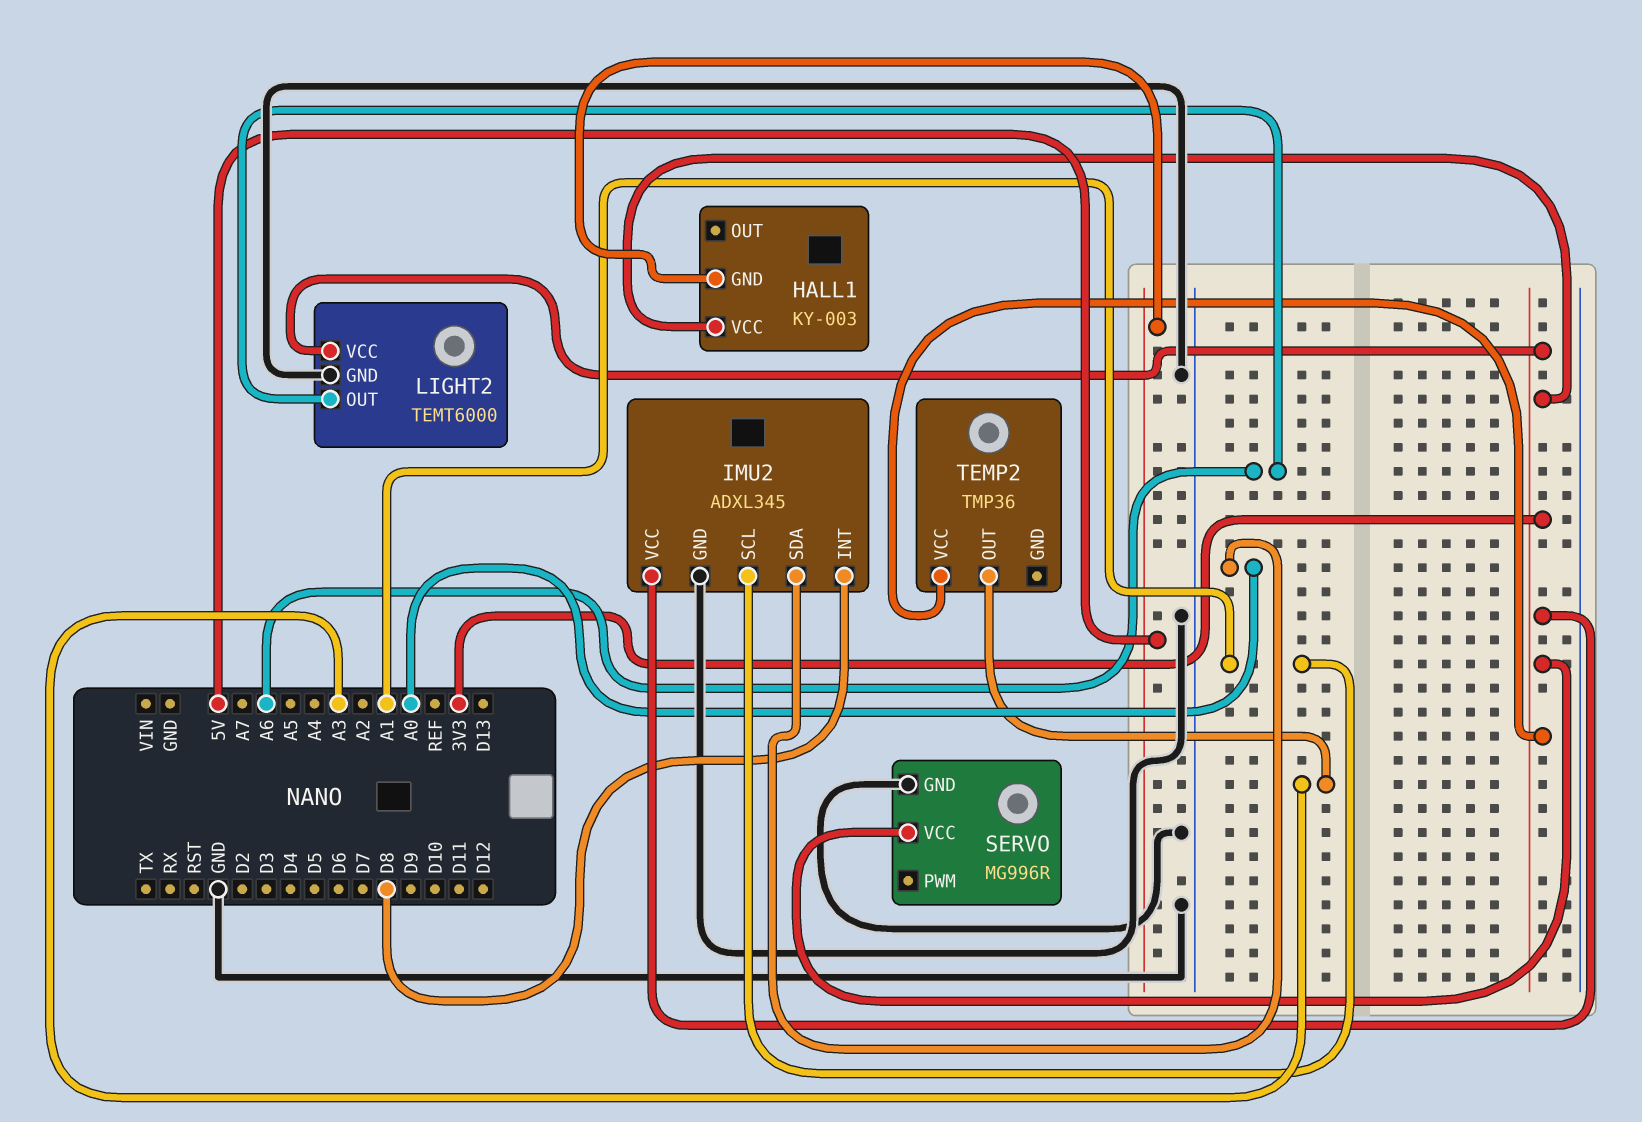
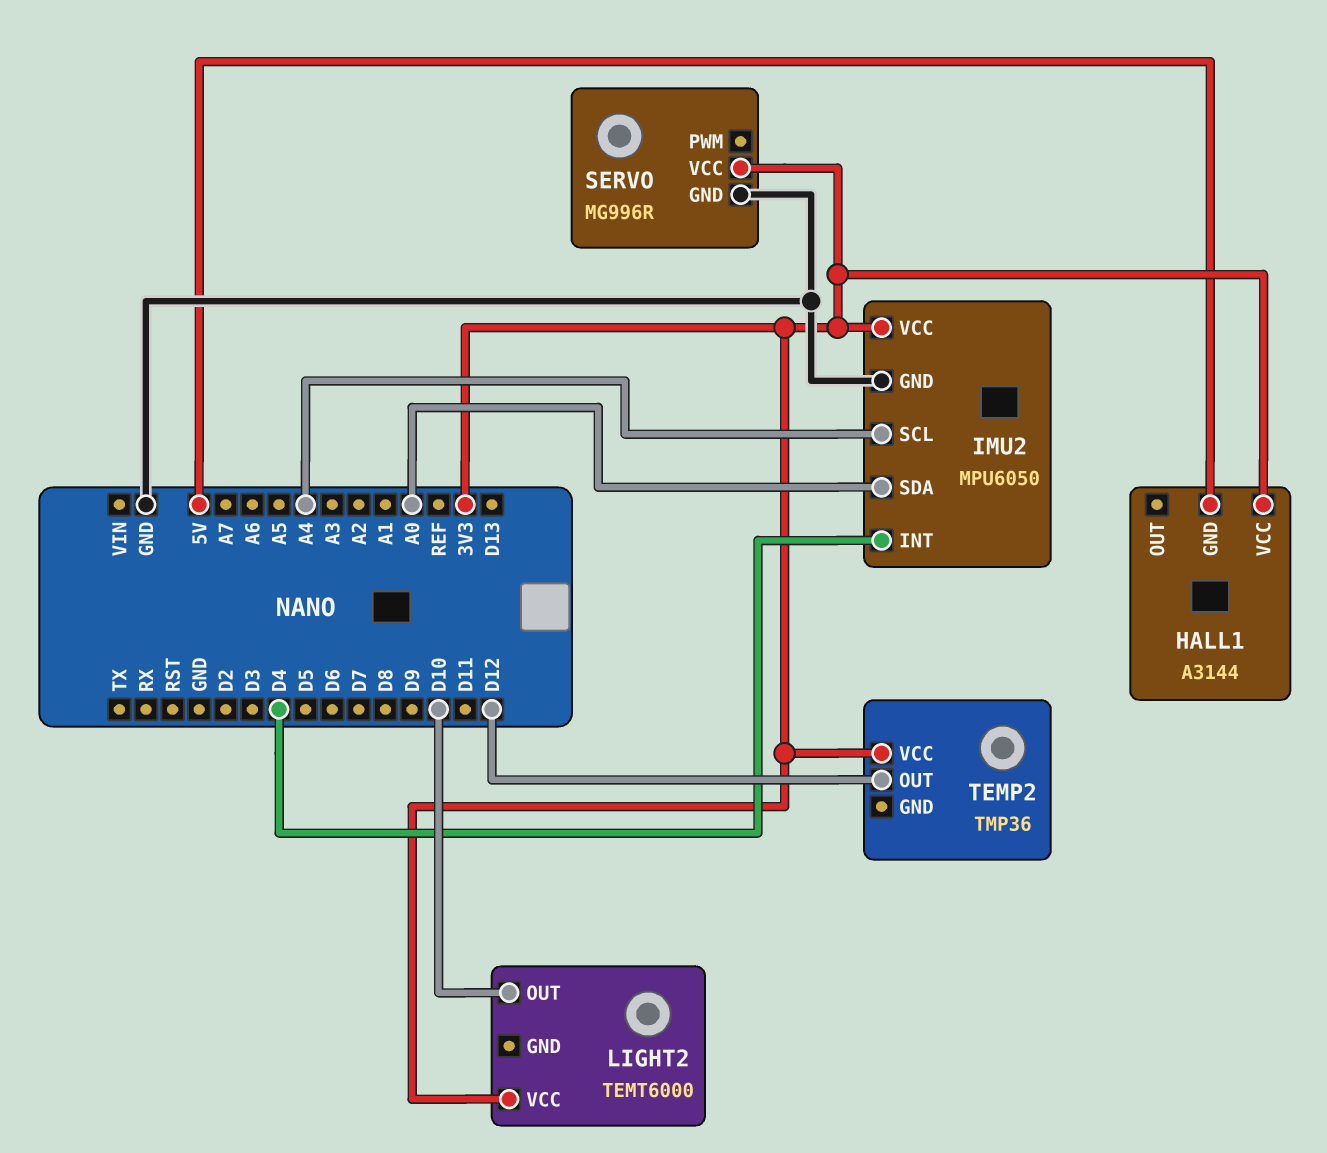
HALL1: KY-003 -> A3144
IMU2: ADXL345 -> MPU6050
IMU2 pin INT: D8 -> D4
IMU2 pin SCL: A1 -> A4
LIGHT2 pin GND: GND -> none
LIGHT2 pin OUT: A6 -> D10
TEMP2 pin OUT: A3 -> D12

